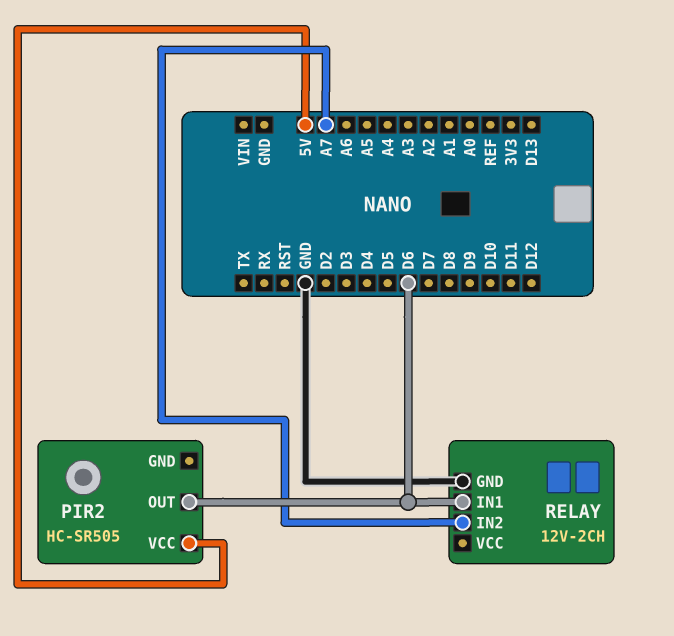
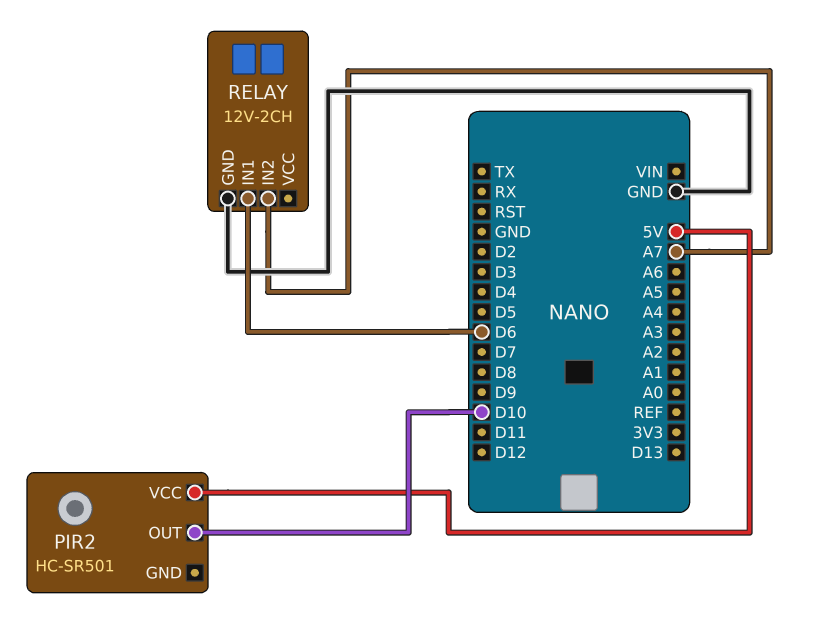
PIR2: HC-SR505 -> HC-SR501
PIR2 pin OUT: D6 -> D10

